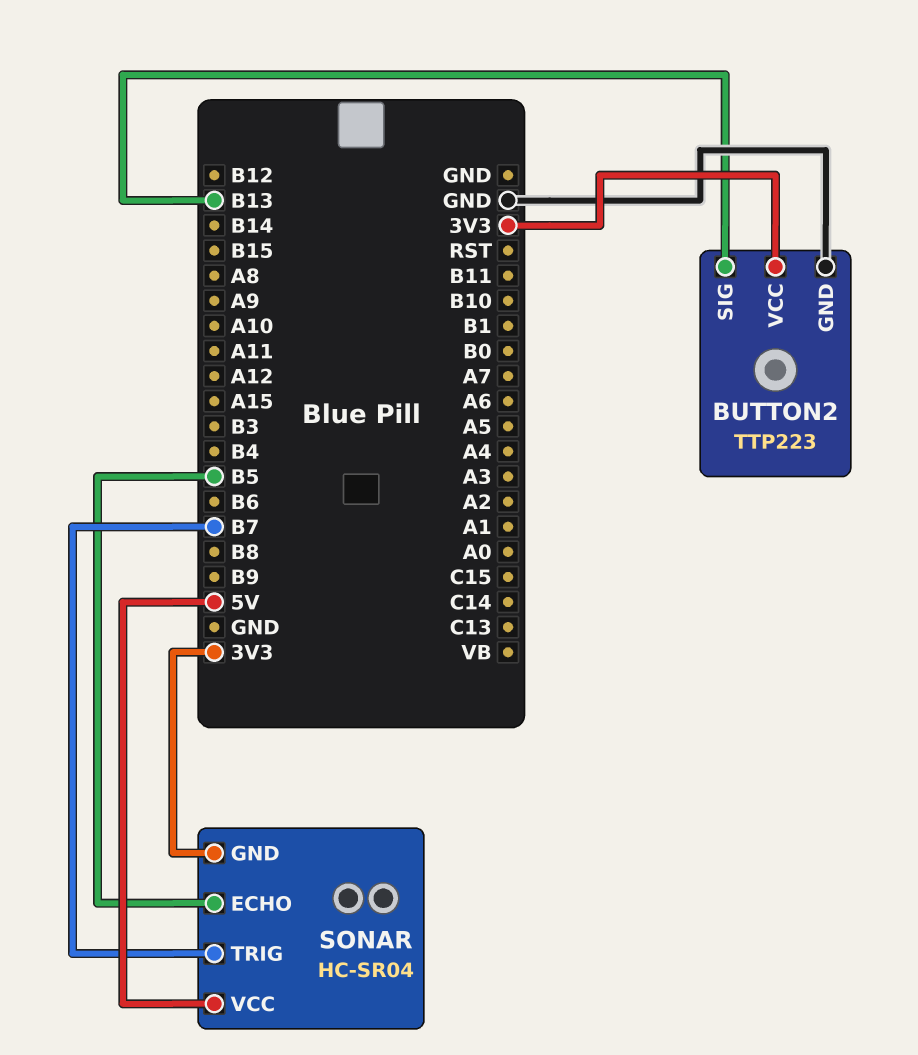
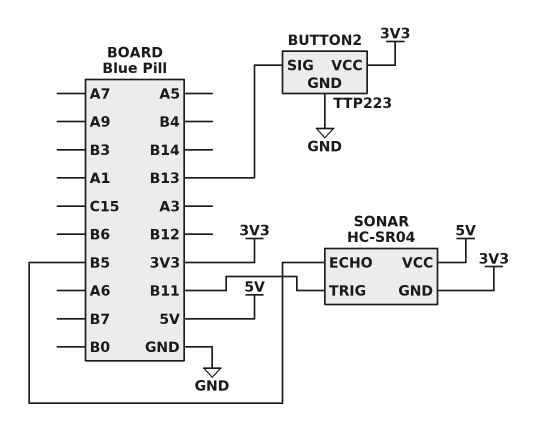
SONAR pin TRIG: B7 -> B11

